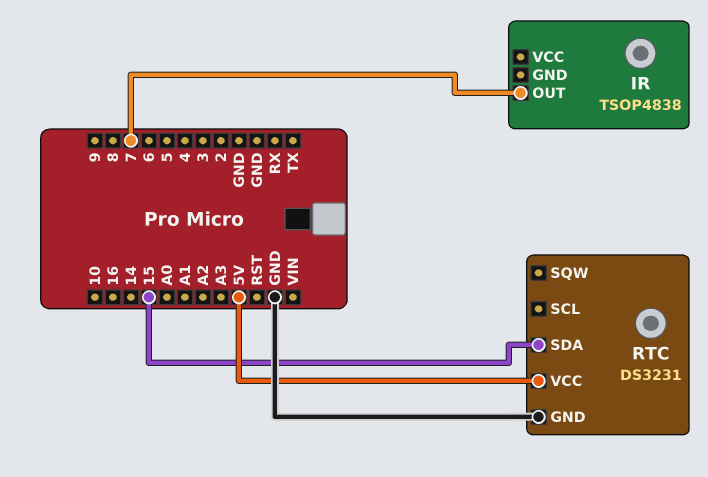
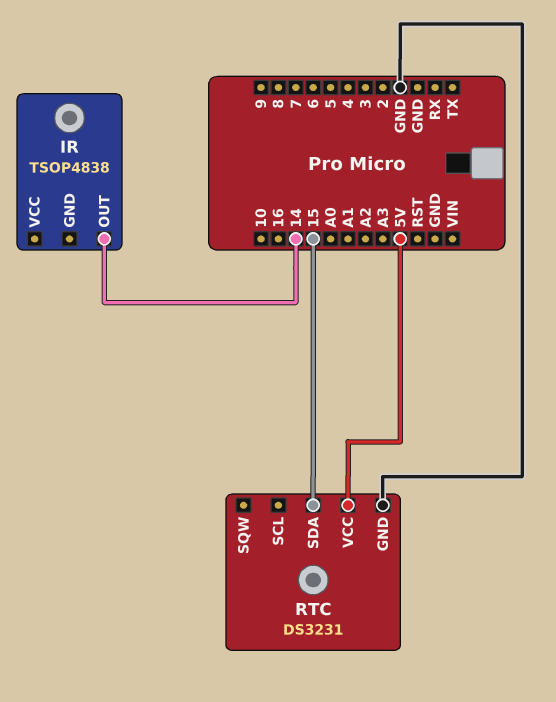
IR pin OUT: 7 -> 14

